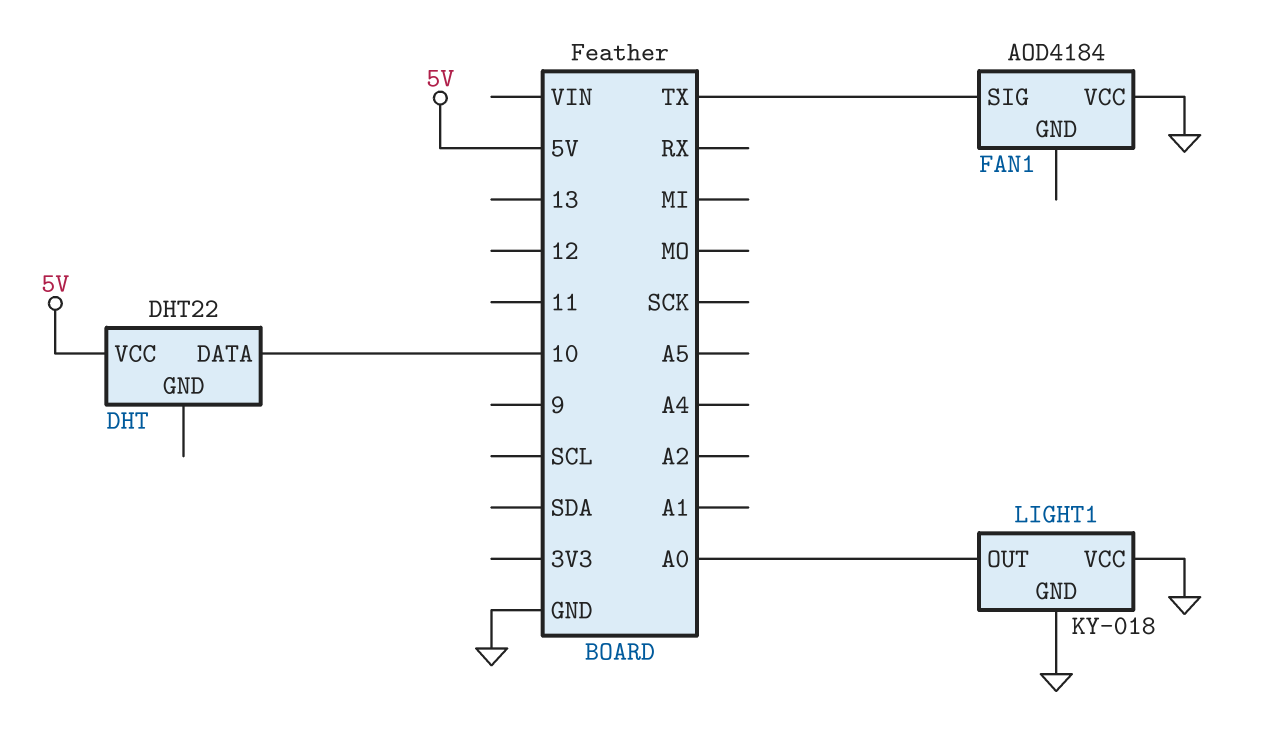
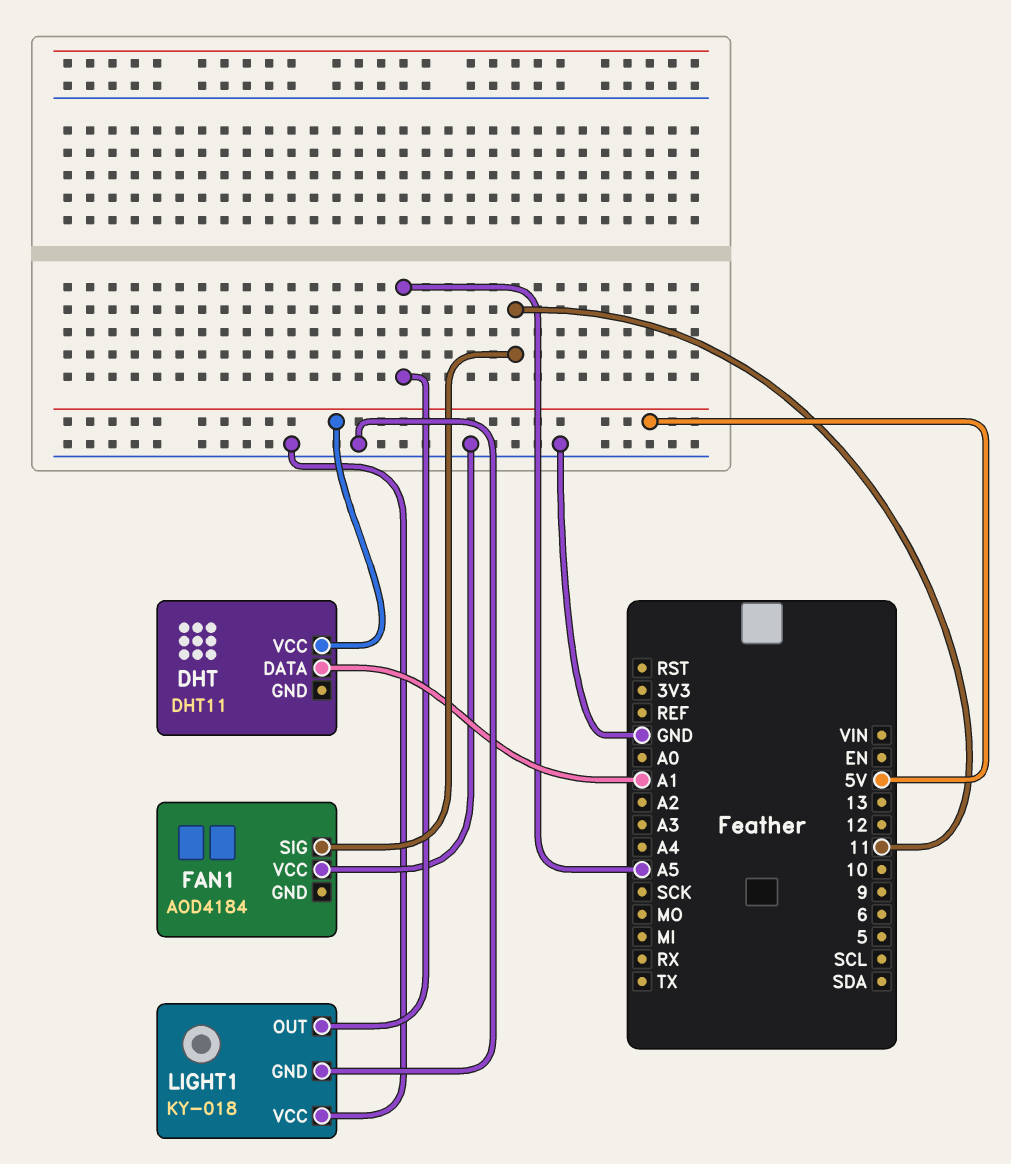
DHT: DHT22 -> DHT11
DHT pin DATA: 10 -> A1
FAN1 pin SIG: TX -> 11
LIGHT1 pin OUT: A0 -> A5

